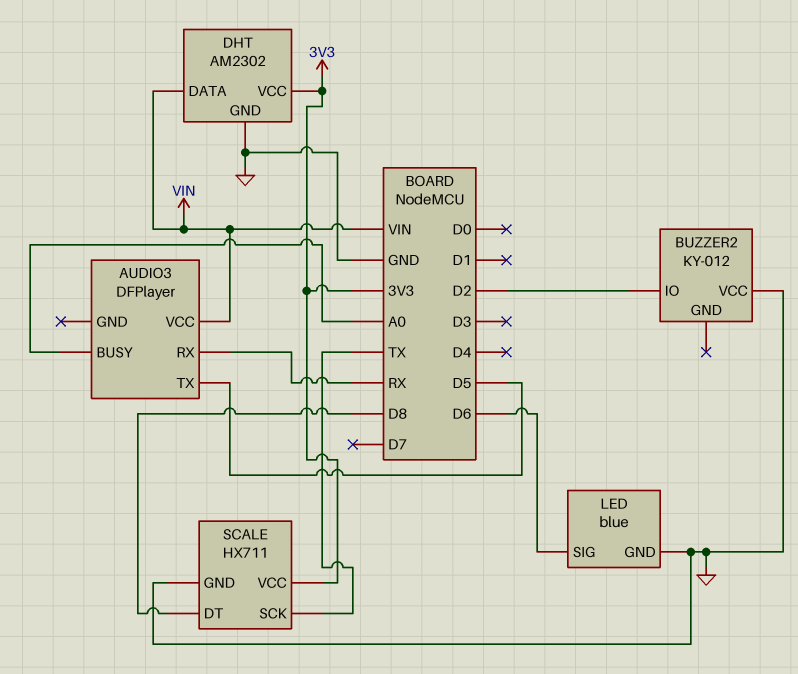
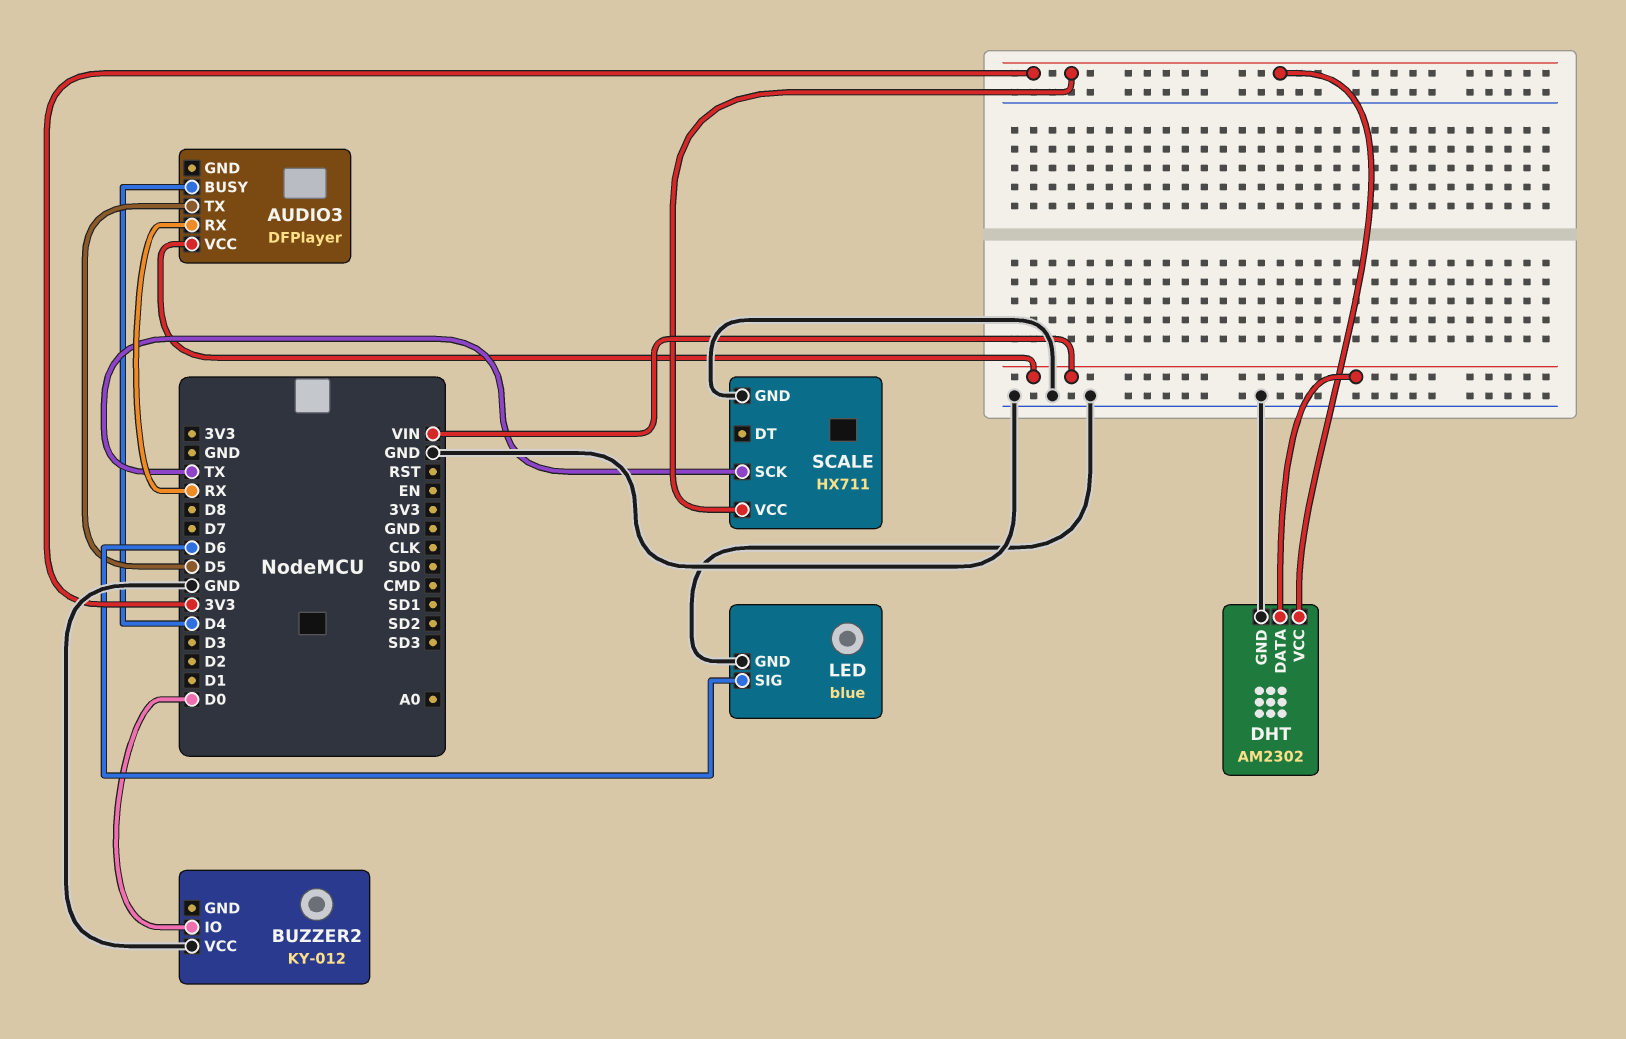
AUDIO3 pin BUSY: A0 -> D4
BUZZER2 pin IO: D2 -> D0
SCALE pin DT: D8 -> none

